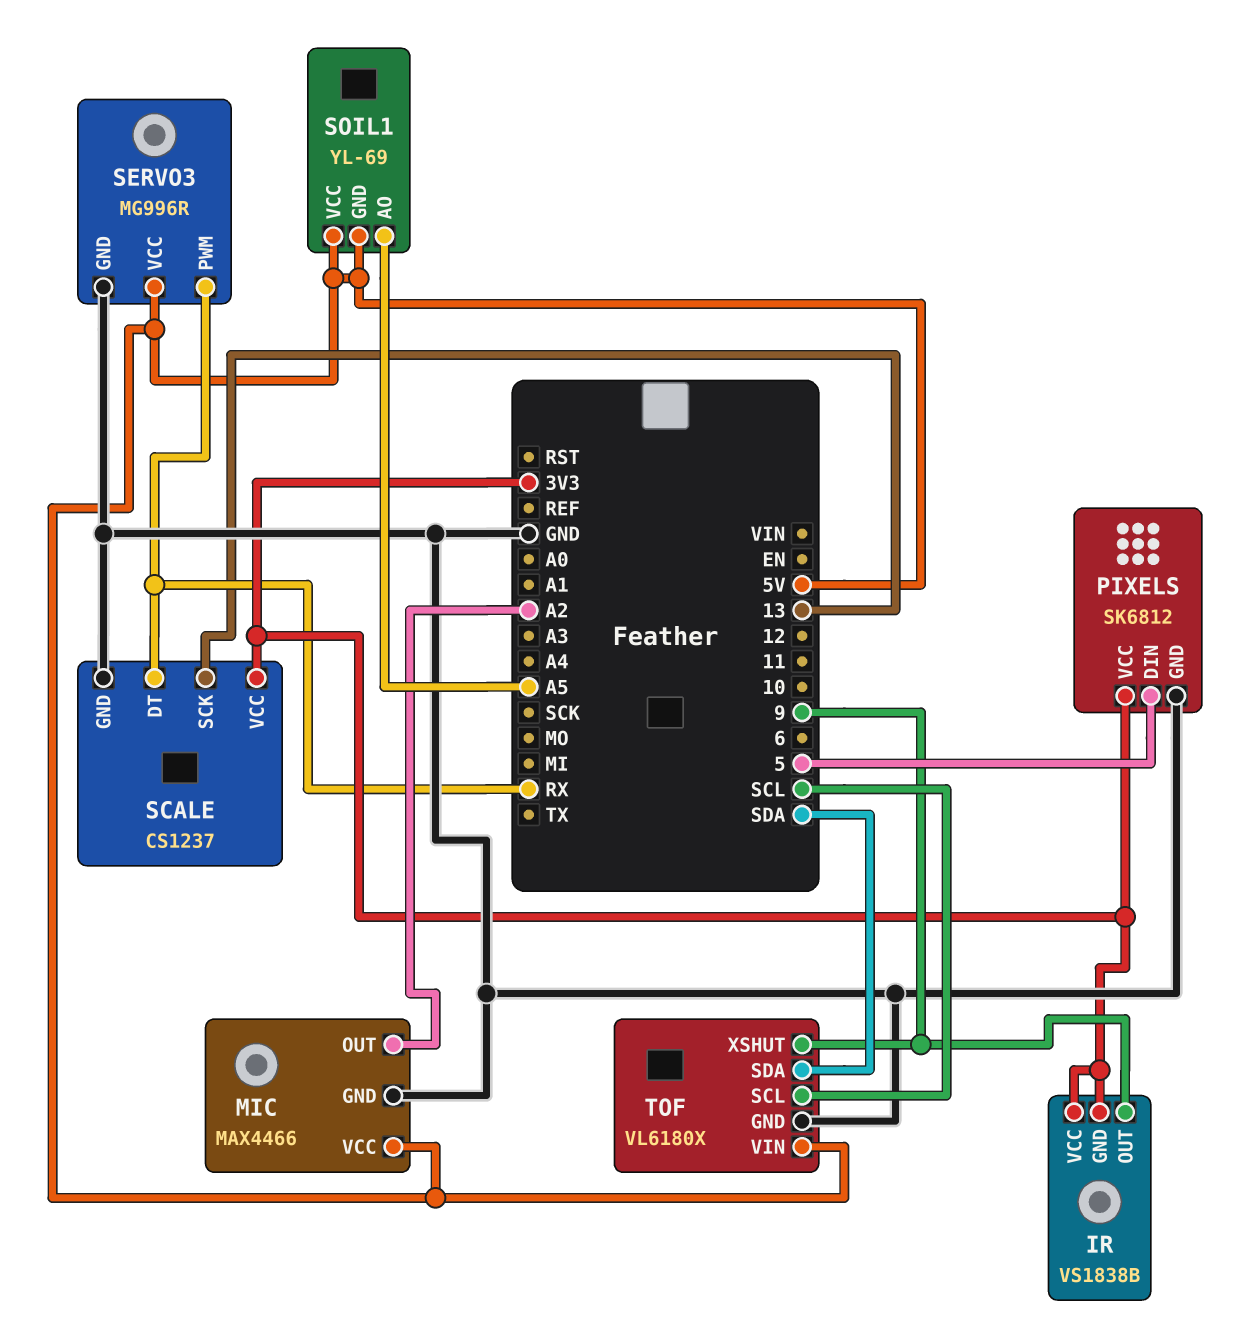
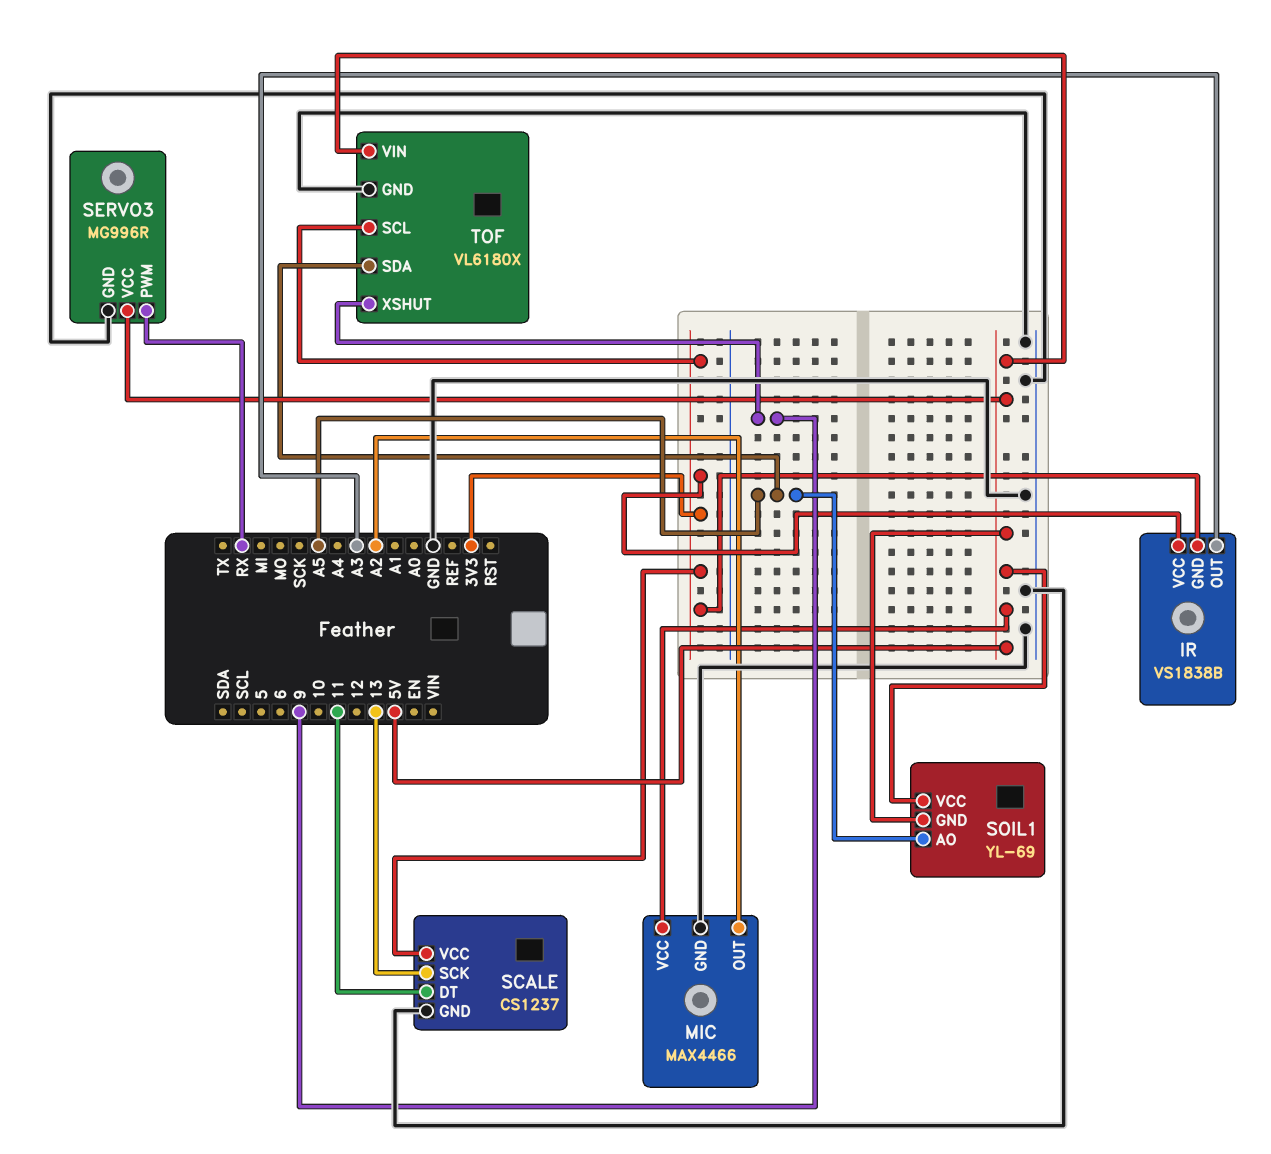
IR pin OUT: 9 -> A3
PIXELS: SK6812 -> none
PIXELS pin DIN: 5 -> none
PIXELS pin GND: GND -> none
PIXELS pin VCC: 3V3 -> none
SCALE pin DT: RX -> 11
TOF pin SCL: SCL -> 3V3
TOF pin SDA: SDA -> A5

